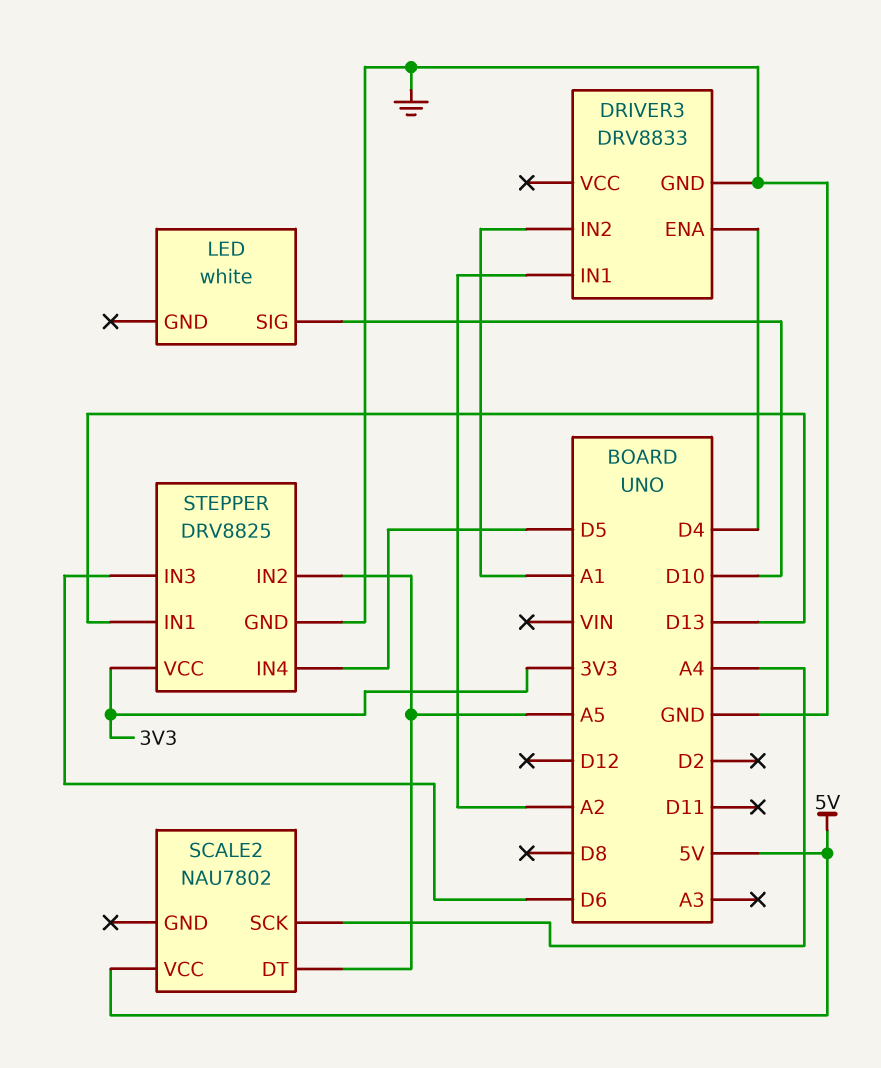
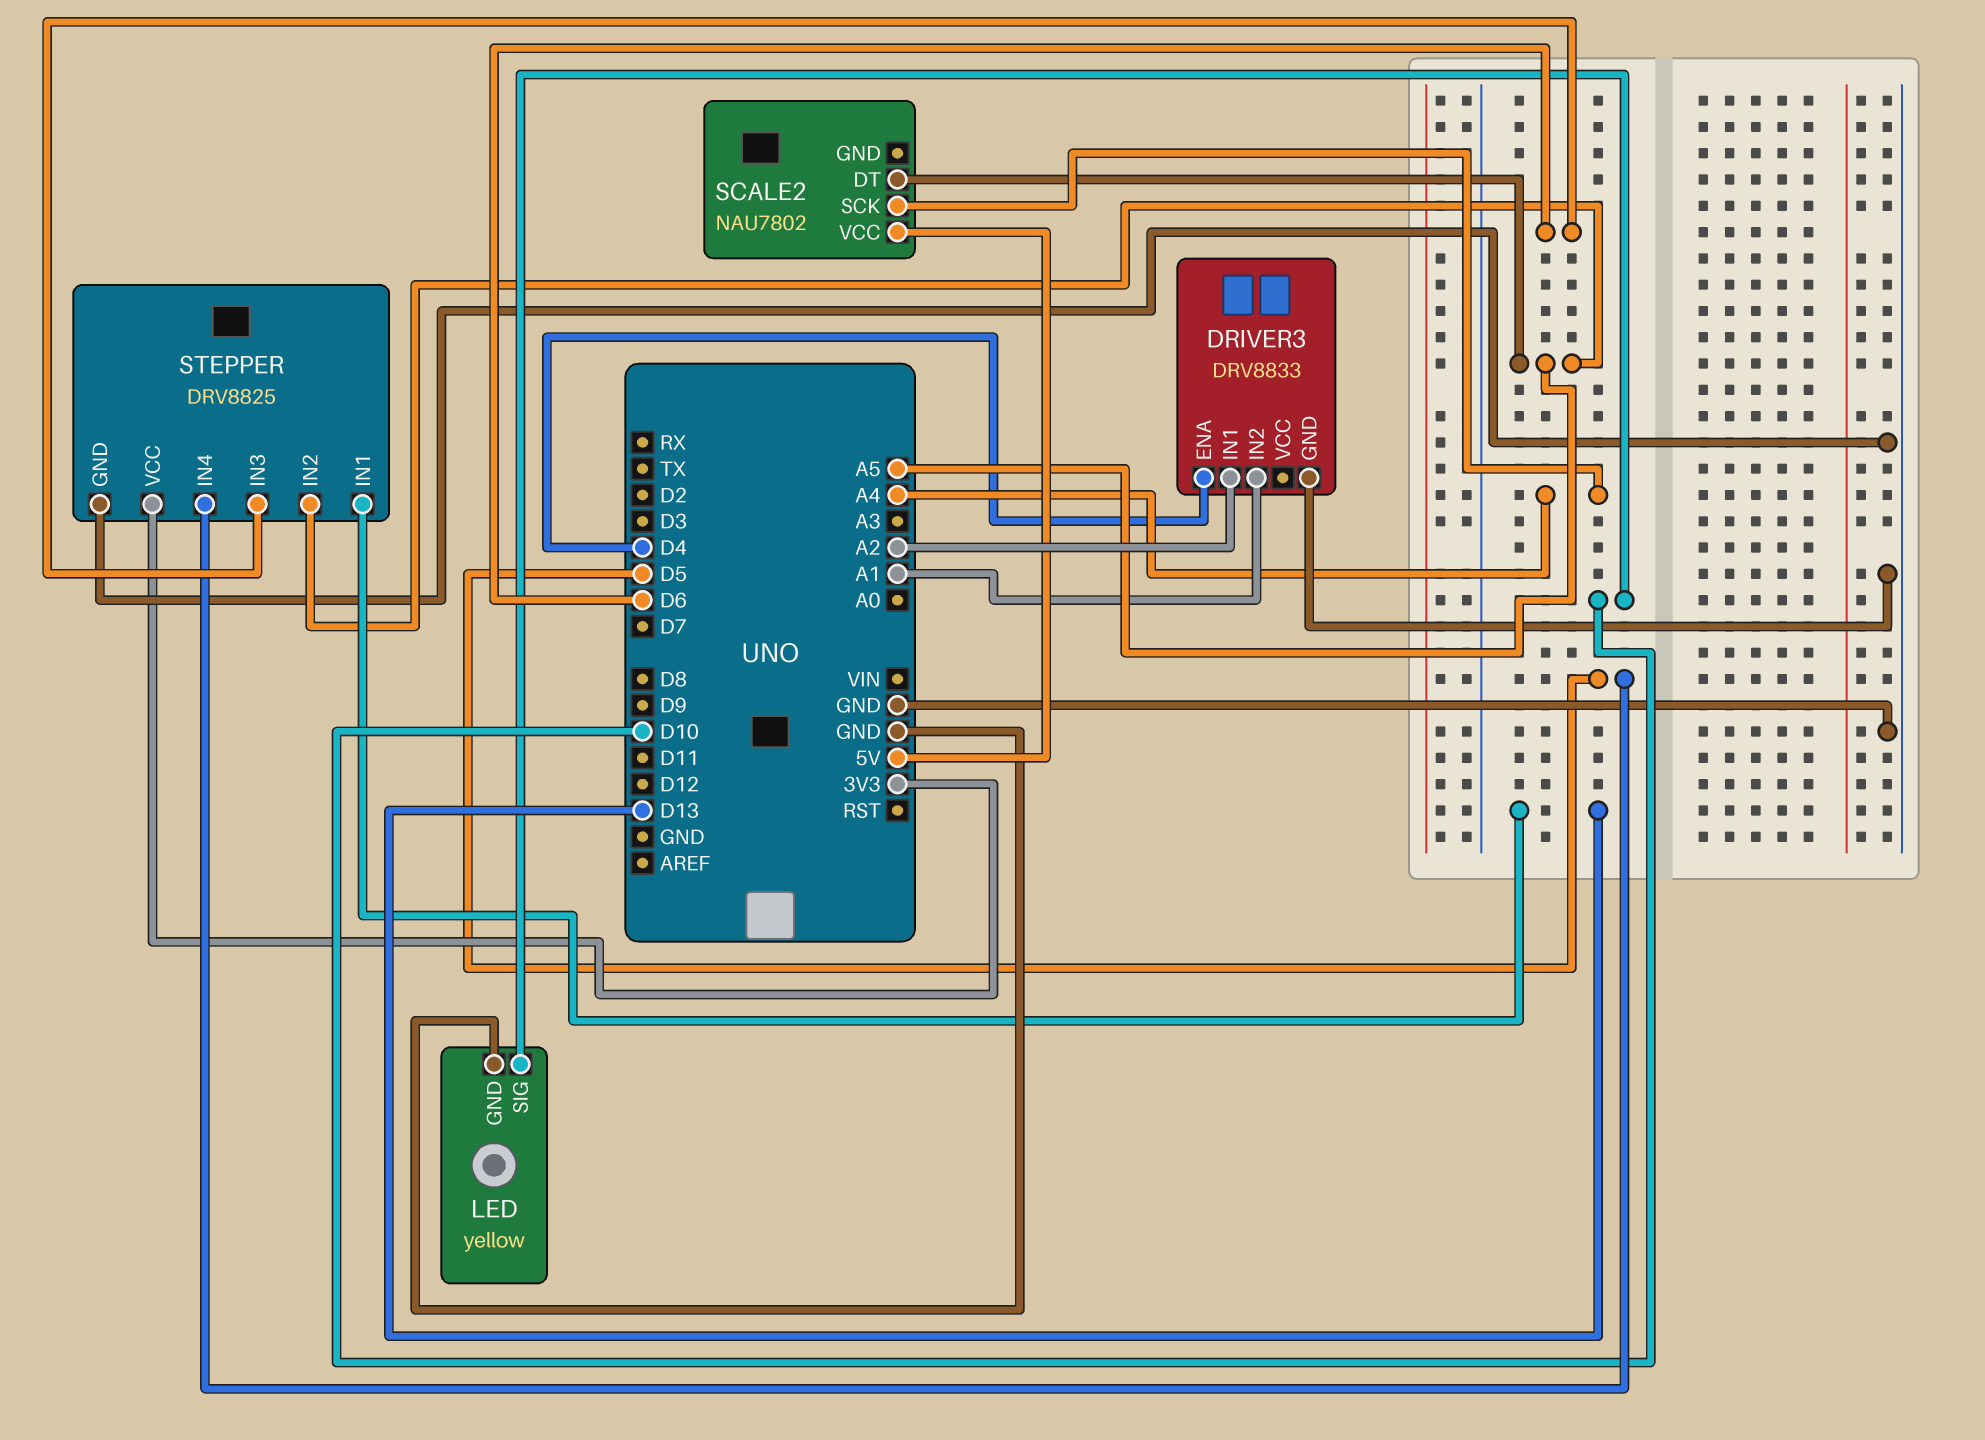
LED: white -> yellow
LED pin GND: none -> GND

